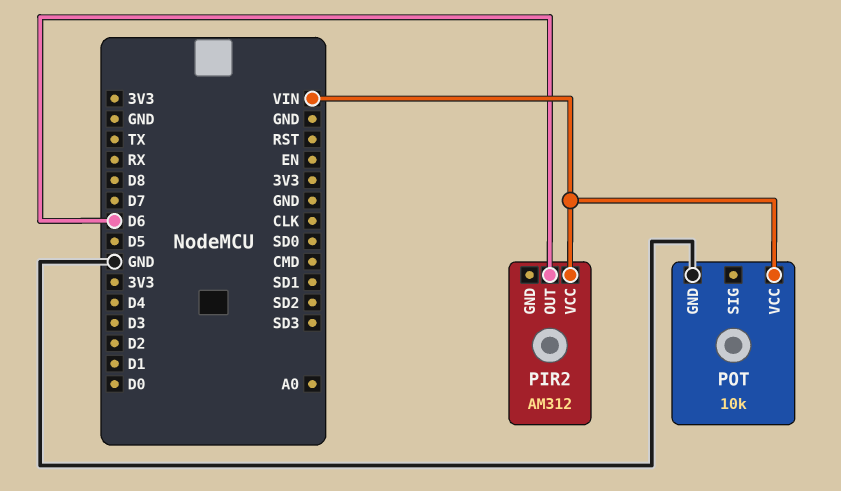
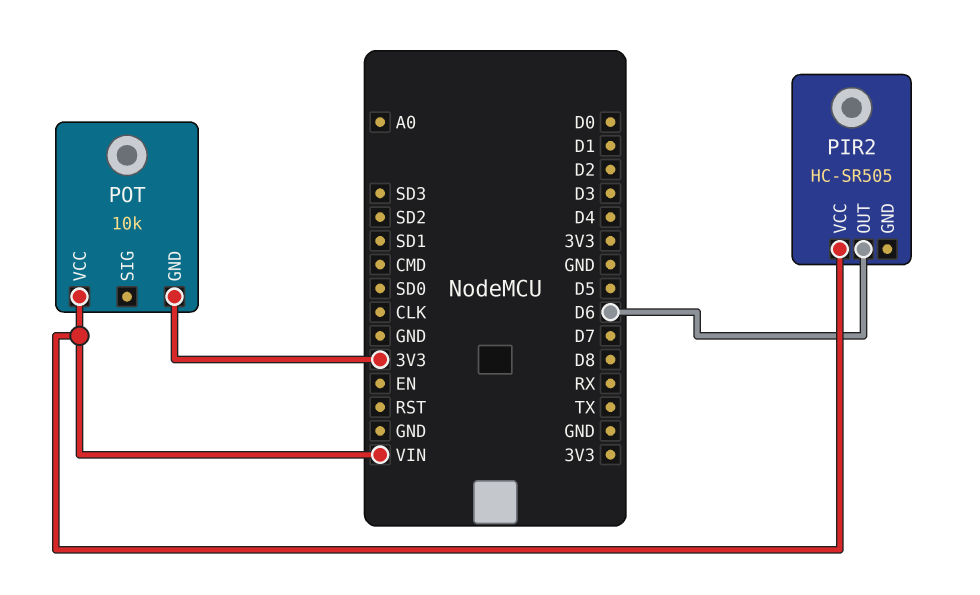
PIR2: AM312 -> HC-SR505
POT pin GND: GND -> 3V3

